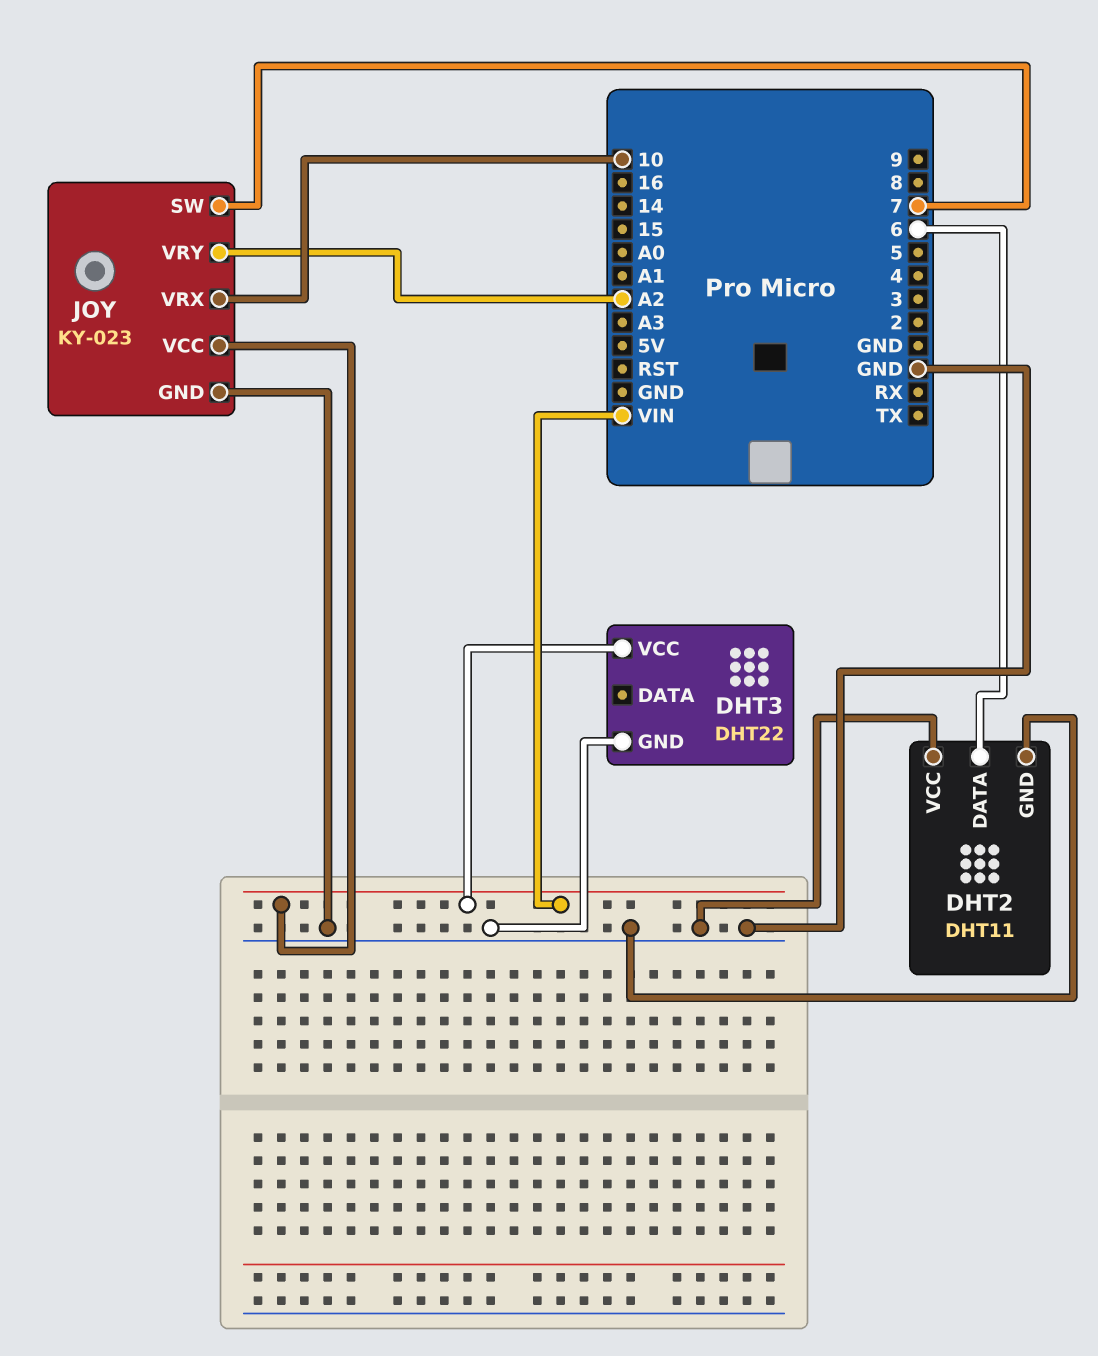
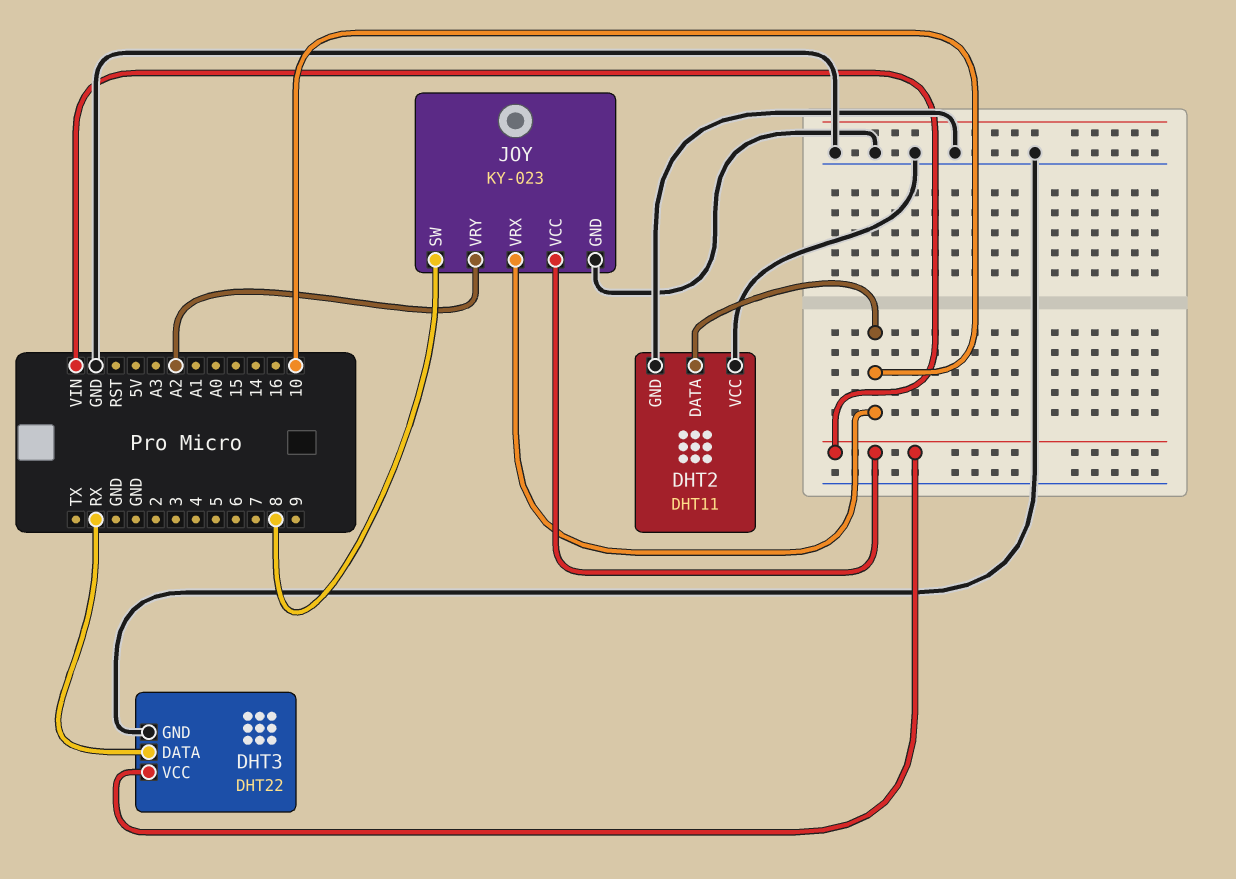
DHT2 pin DATA: 6 -> 10
DHT3 pin DATA: none -> RX
JOY pin SW: 7 -> 8

